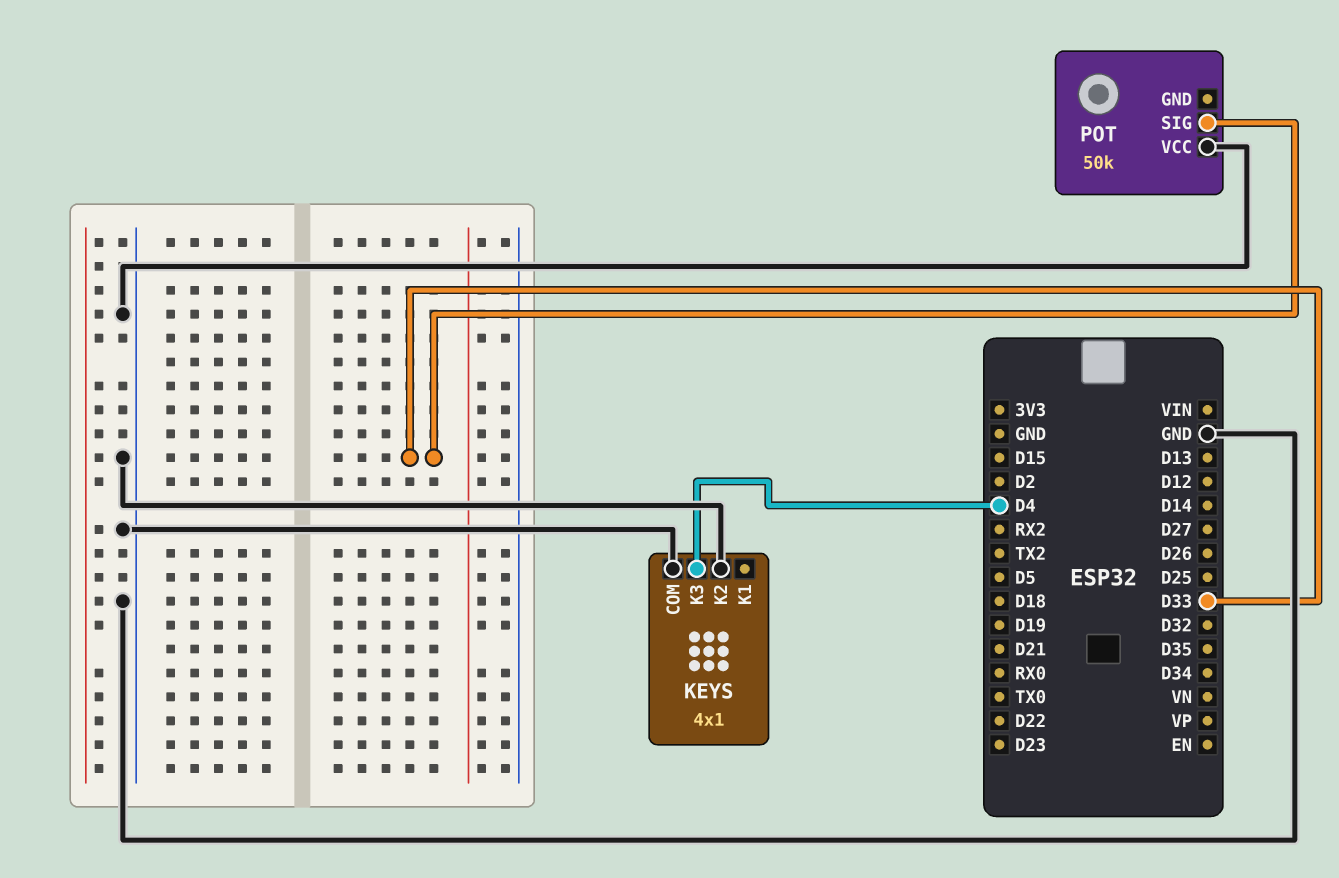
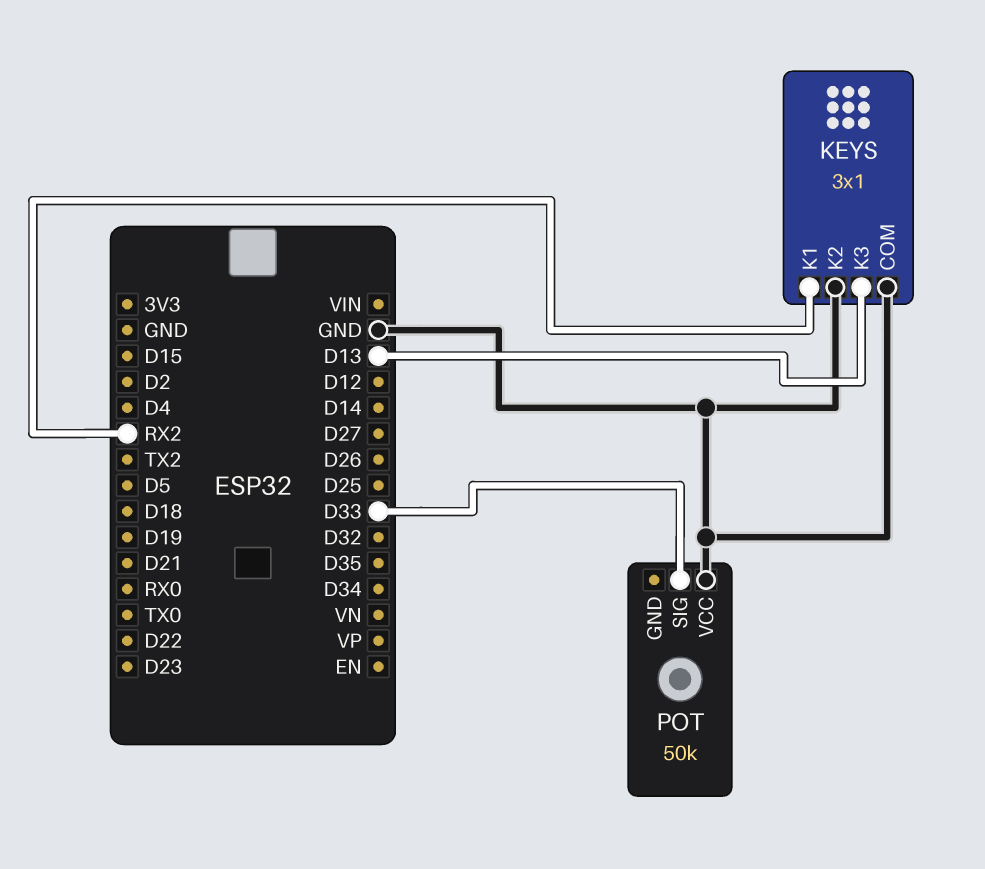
KEYS: 4x1 -> 3x1
KEYS pin K1: none -> RX2
KEYS pin K3: D4 -> D13

